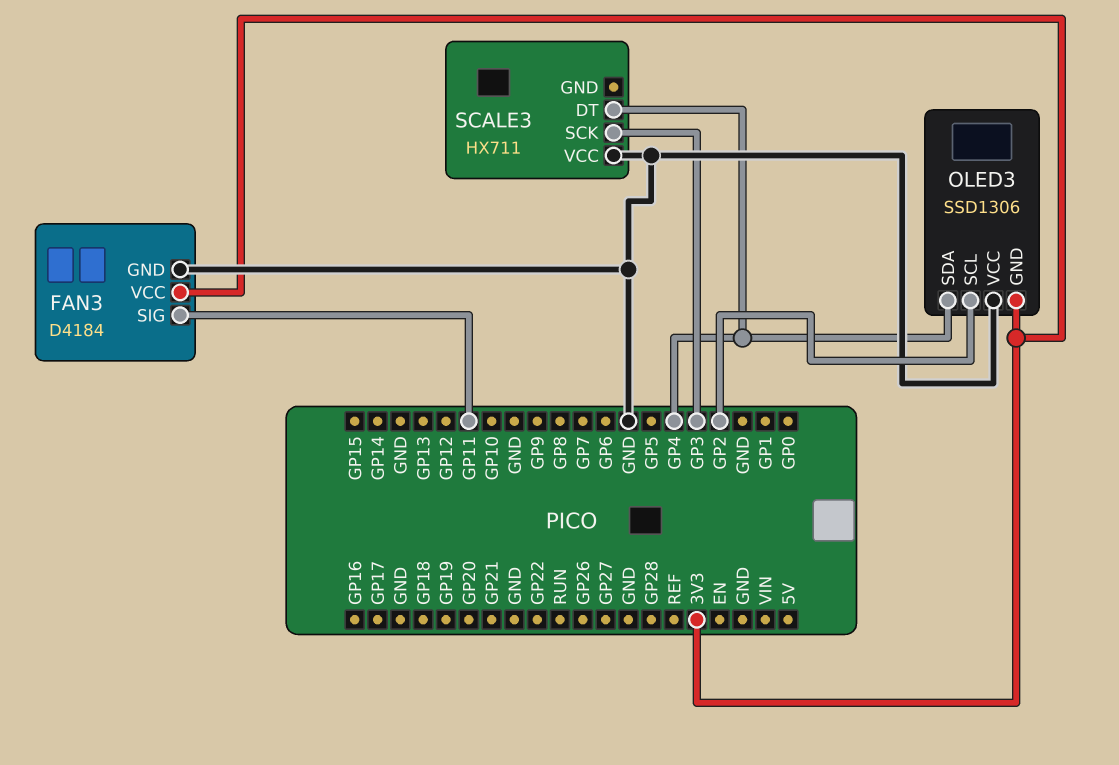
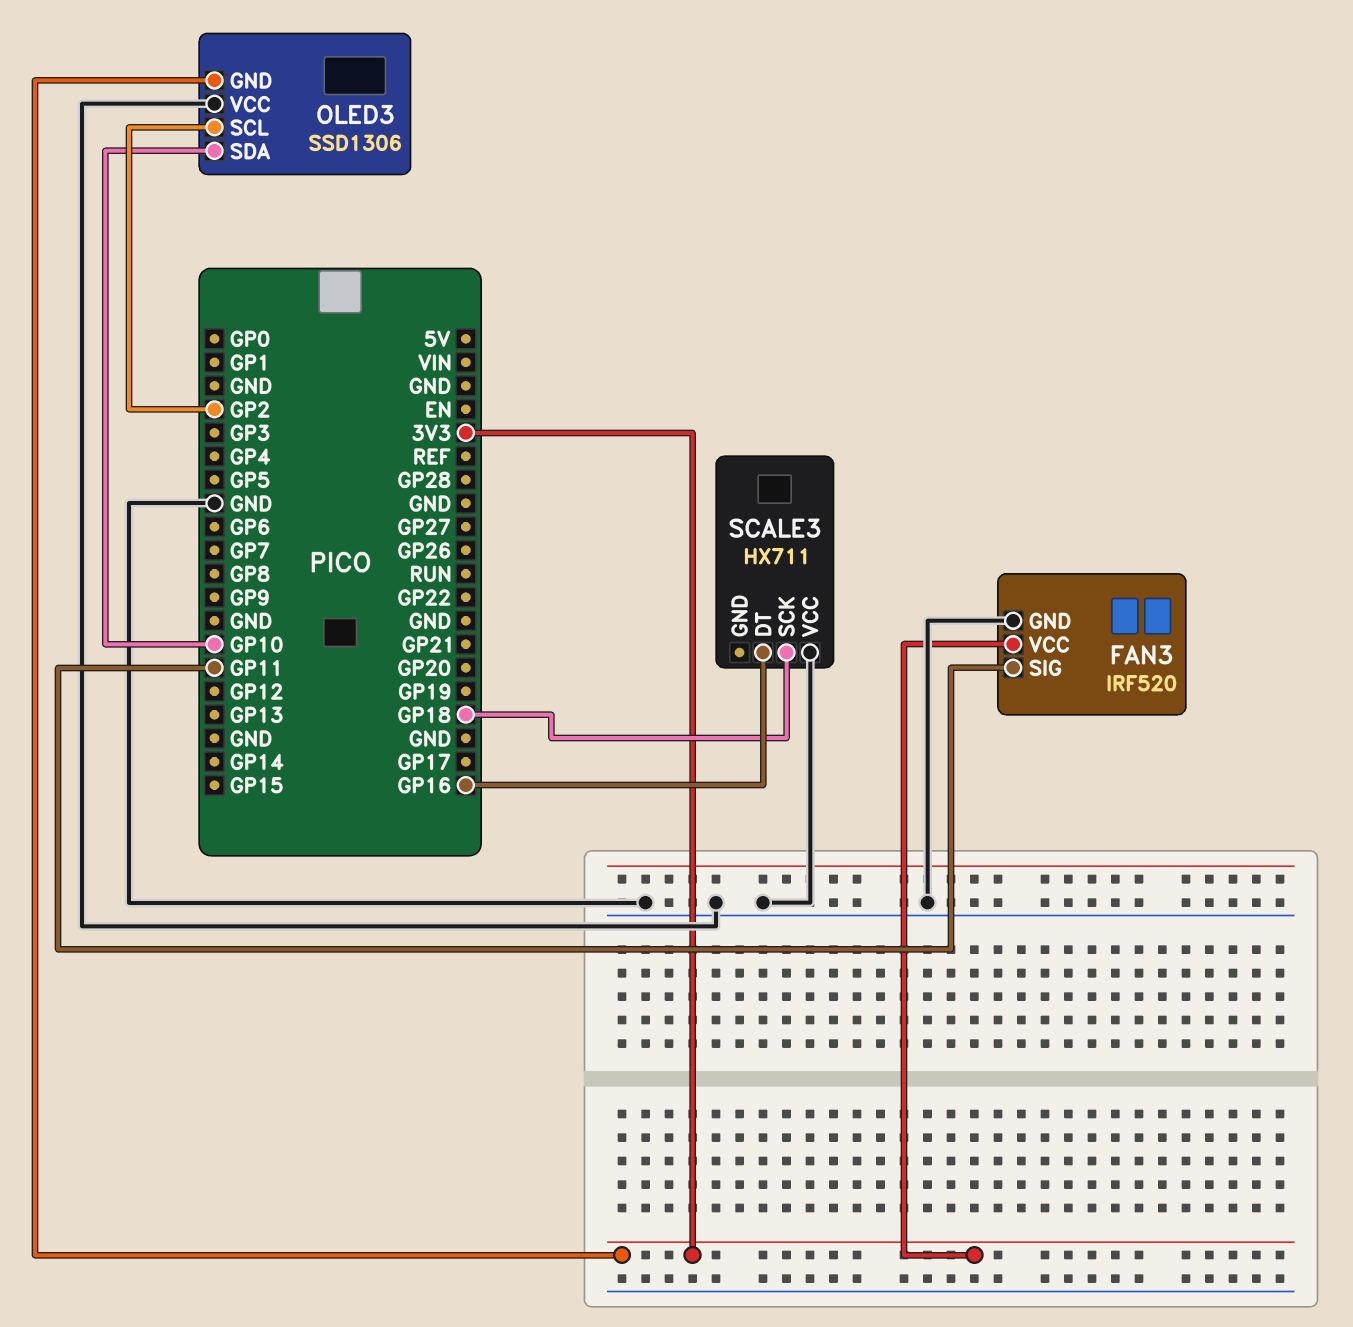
FAN3: D4184 -> IRF520
OLED3 pin SDA: GP4 -> GP10
SCALE3 pin DT: GP4 -> GP16
SCALE3 pin SCK: GP3 -> GP18

